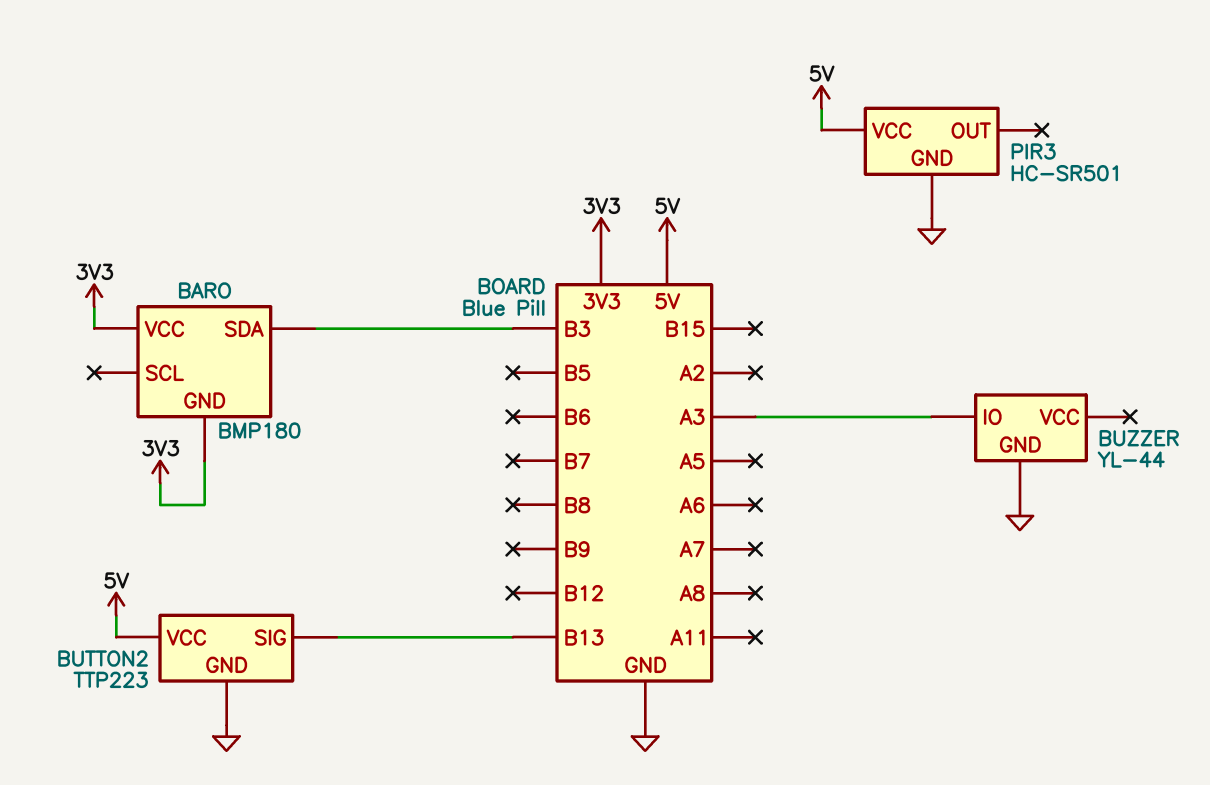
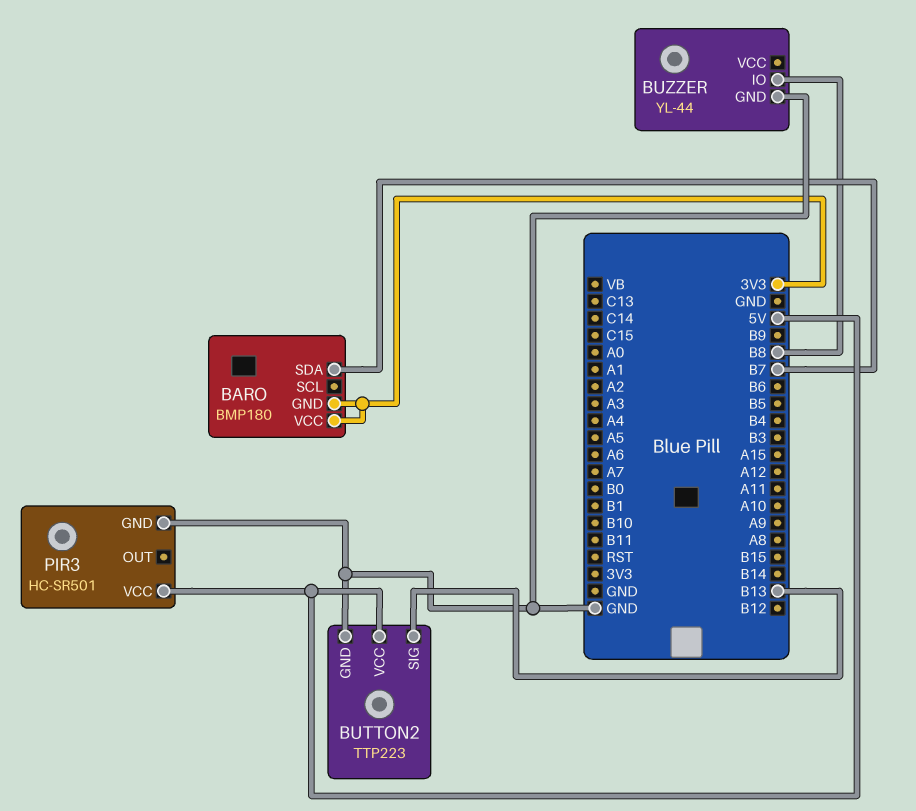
BARO pin SDA: B3 -> B7
BUZZER pin IO: A3 -> B8

